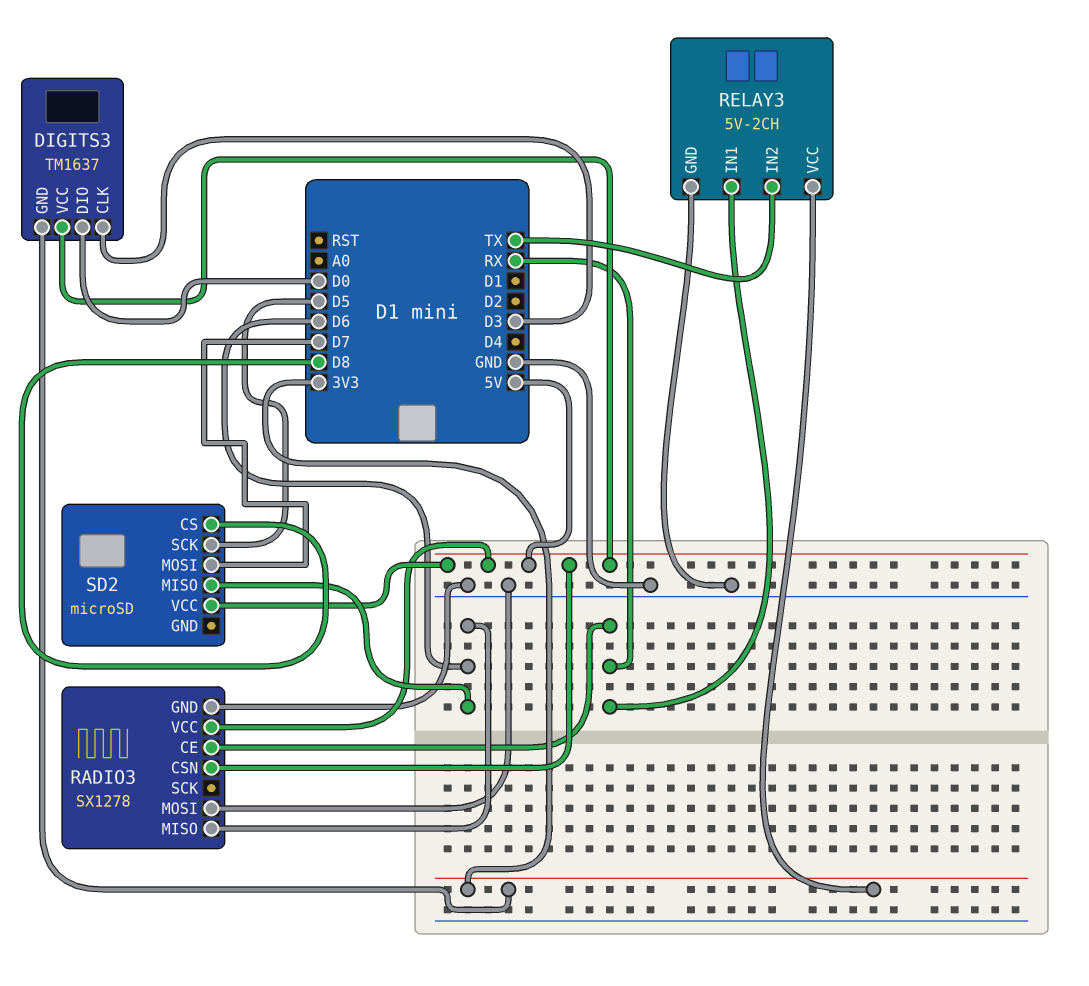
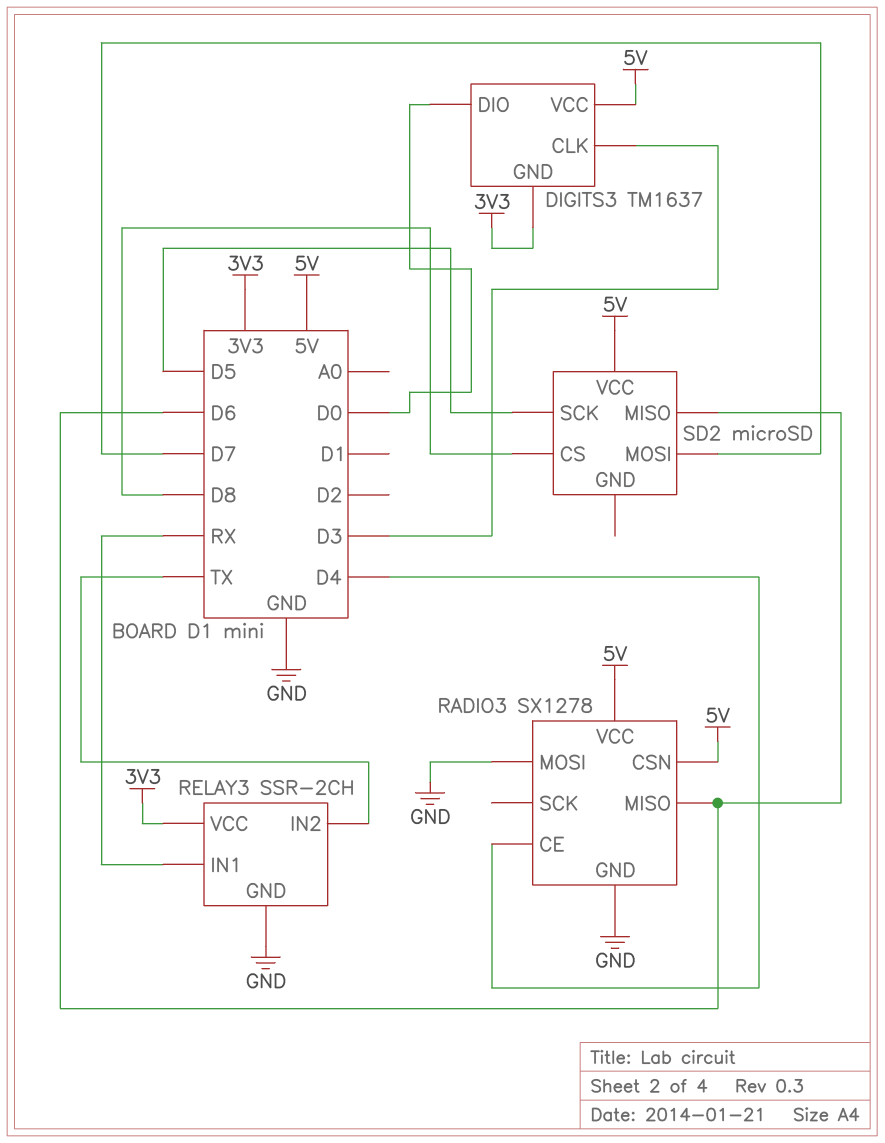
RADIO3 pin CE: RX -> D4
RELAY3: 5V-2CH -> SSR-2CH

